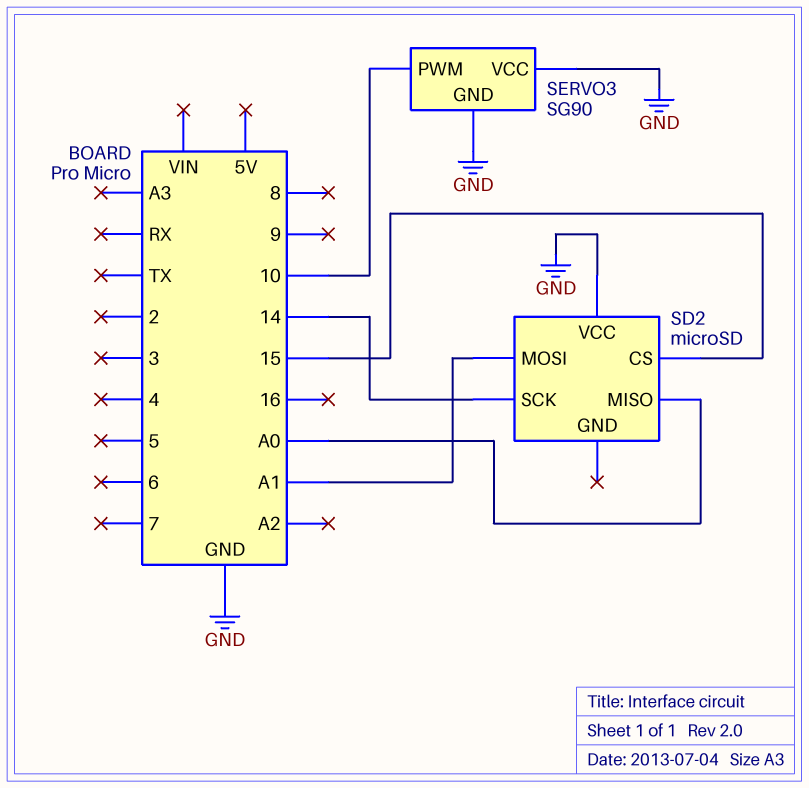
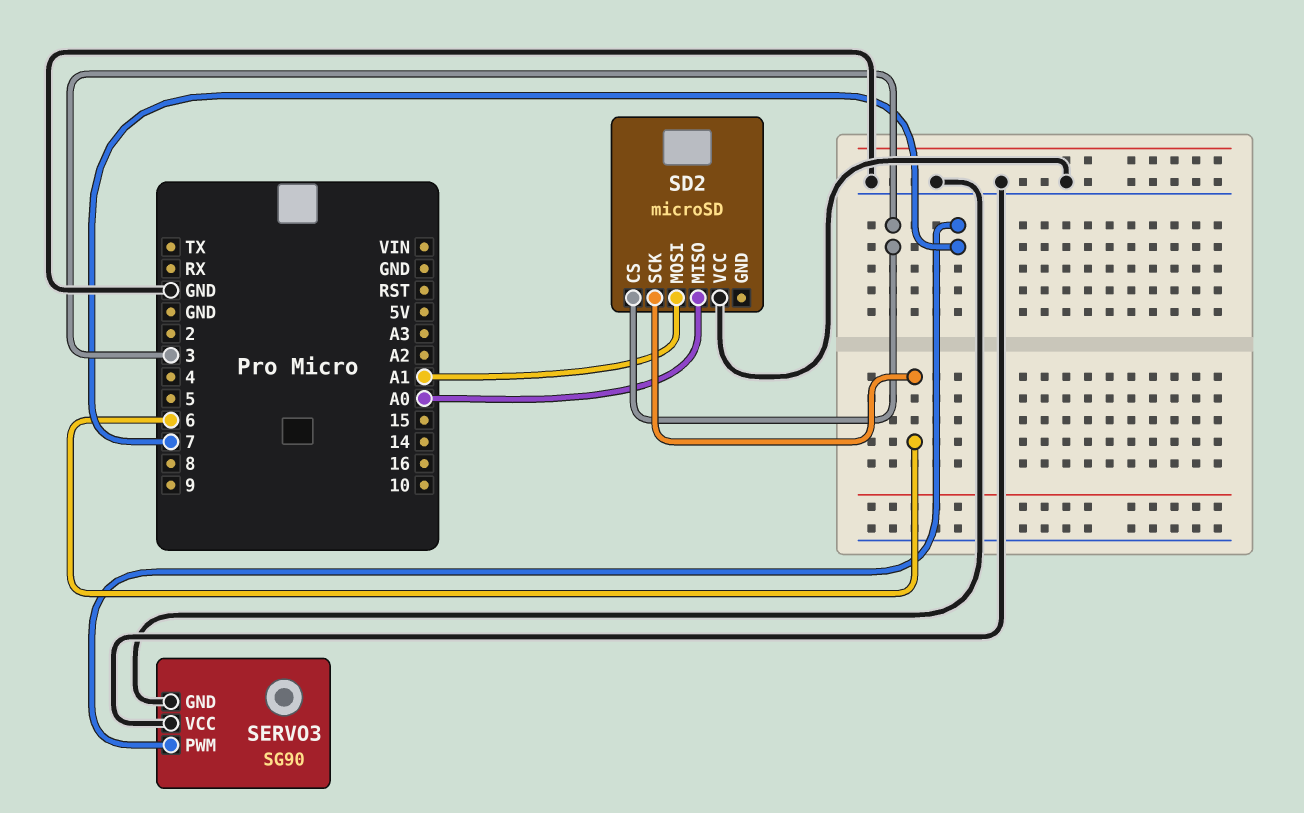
SD2 pin CS: 15 -> 3
SD2 pin SCK: 14 -> 6
SERVO3 pin PWM: 10 -> 7

